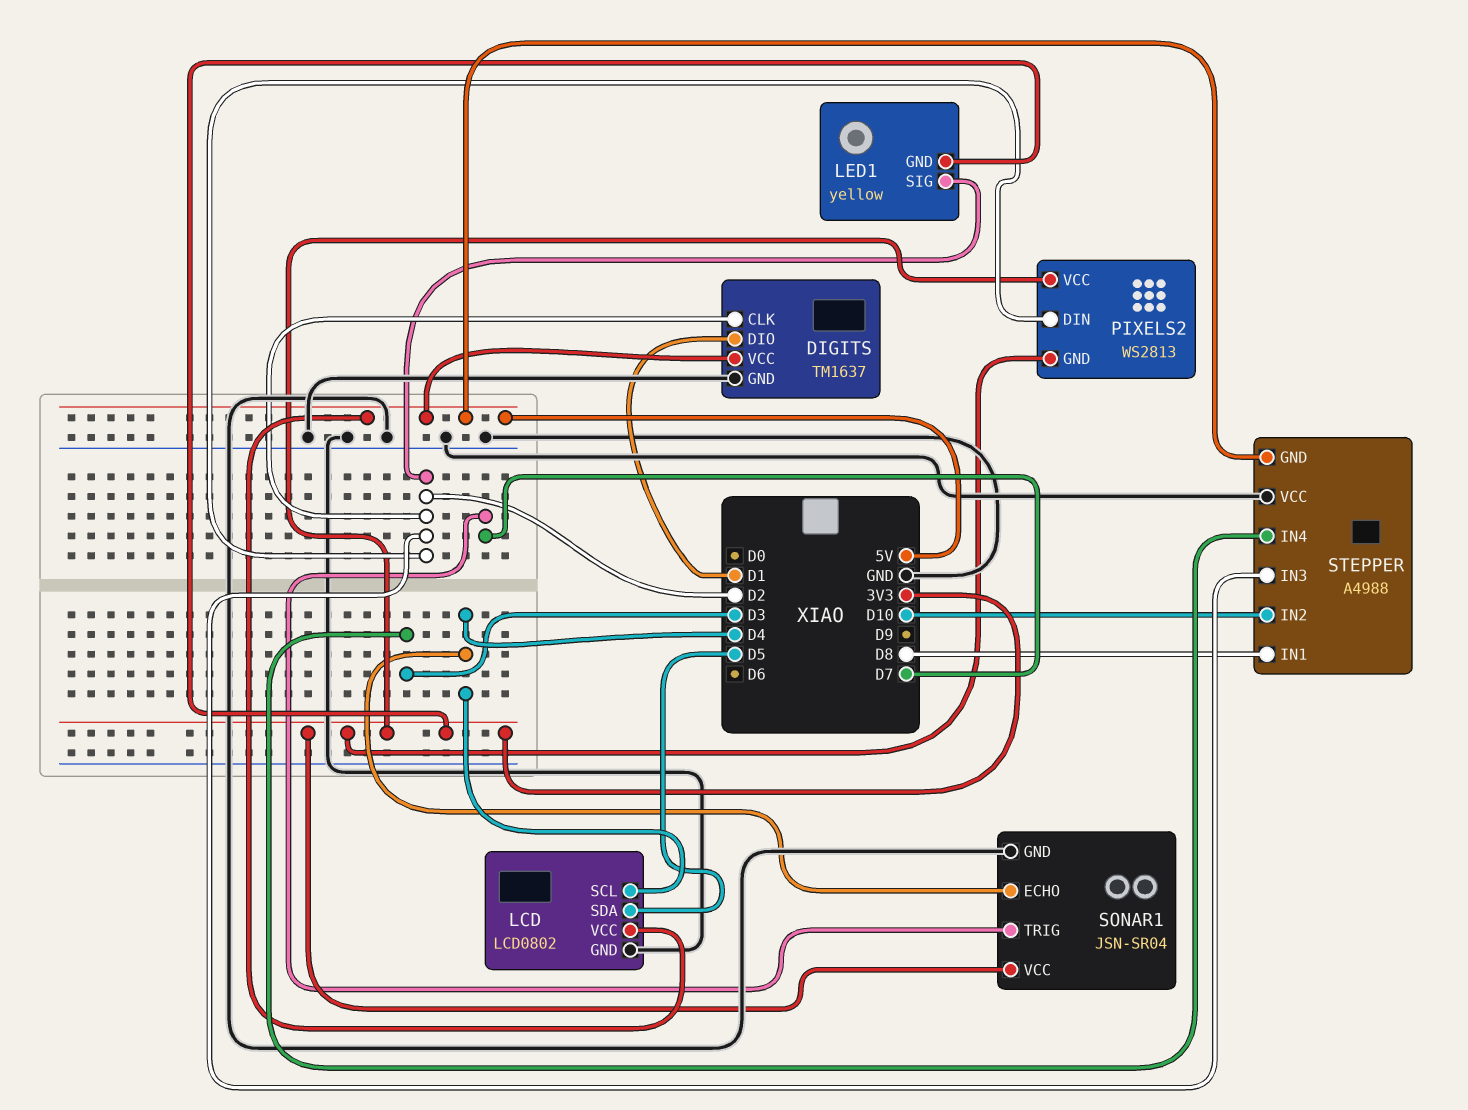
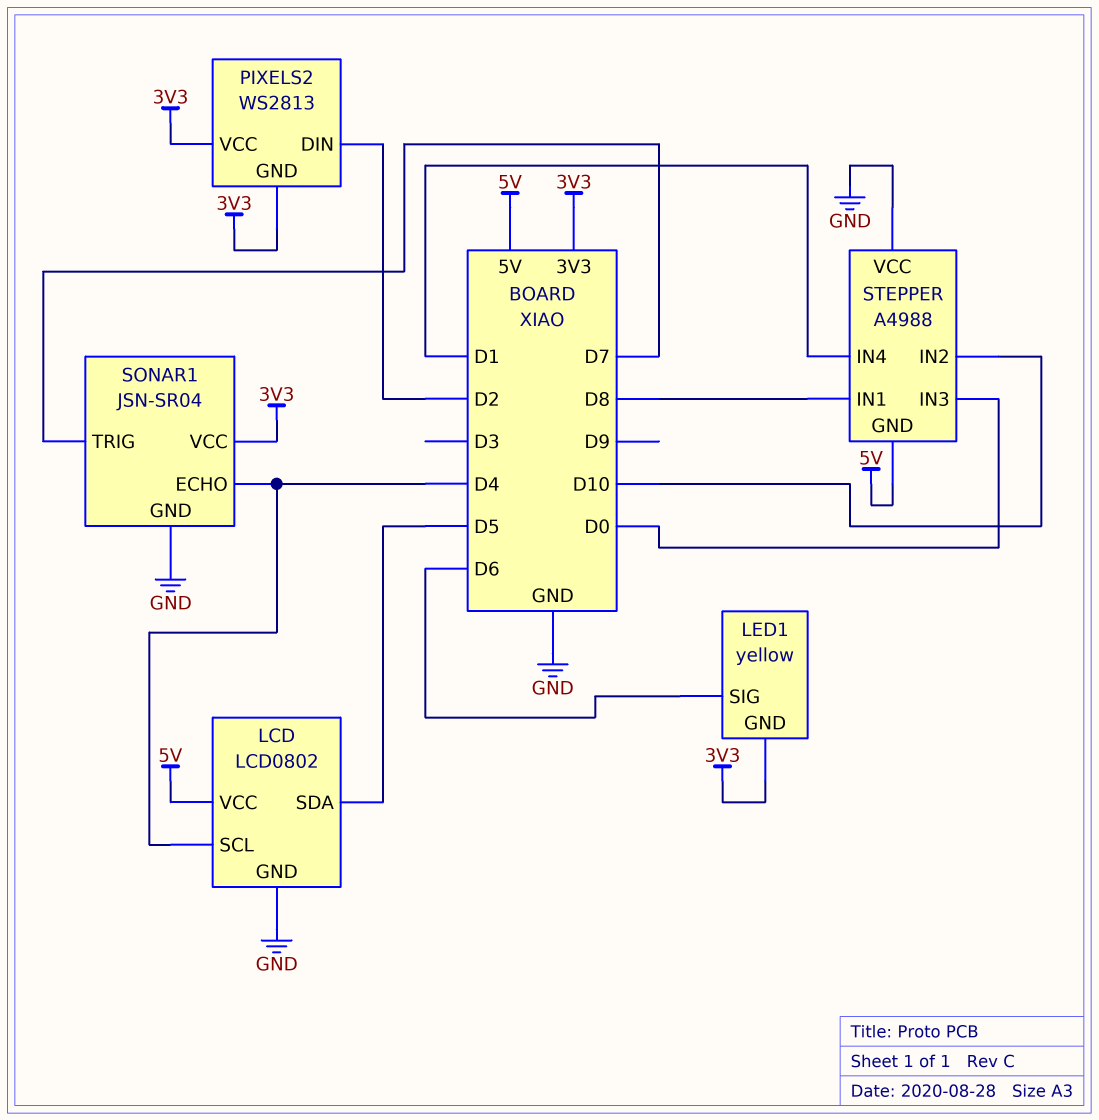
DIGITS: TM1637 -> none
DIGITS pin CLK: D2 -> none
DIGITS pin DIO: D1 -> none
DIGITS pin GND: GND -> none
DIGITS pin VCC: 5V -> none
LED1 pin SIG: D2 -> D6
STEPPER pin IN3: D2 -> D0
STEPPER pin IN4: D3 -> D1

